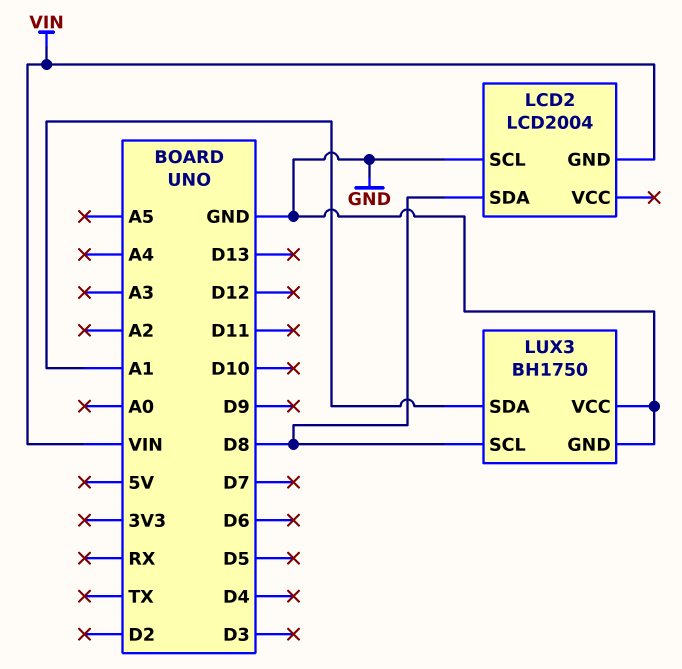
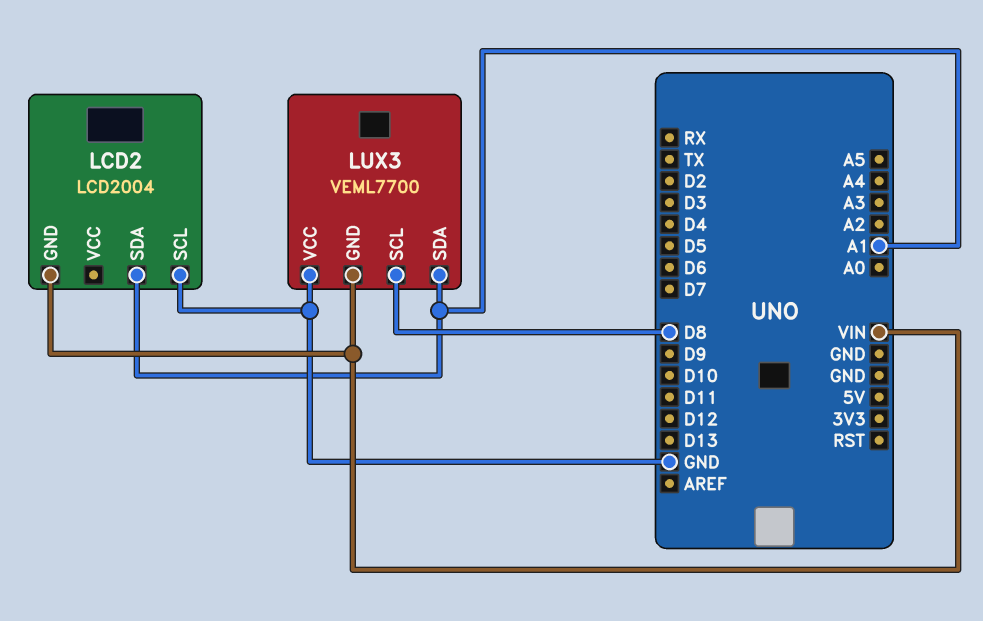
LCD2 pin SDA: D8 -> A1
LUX3: BH1750 -> VEML7700
LUX3 pin GND: GND -> VIN

